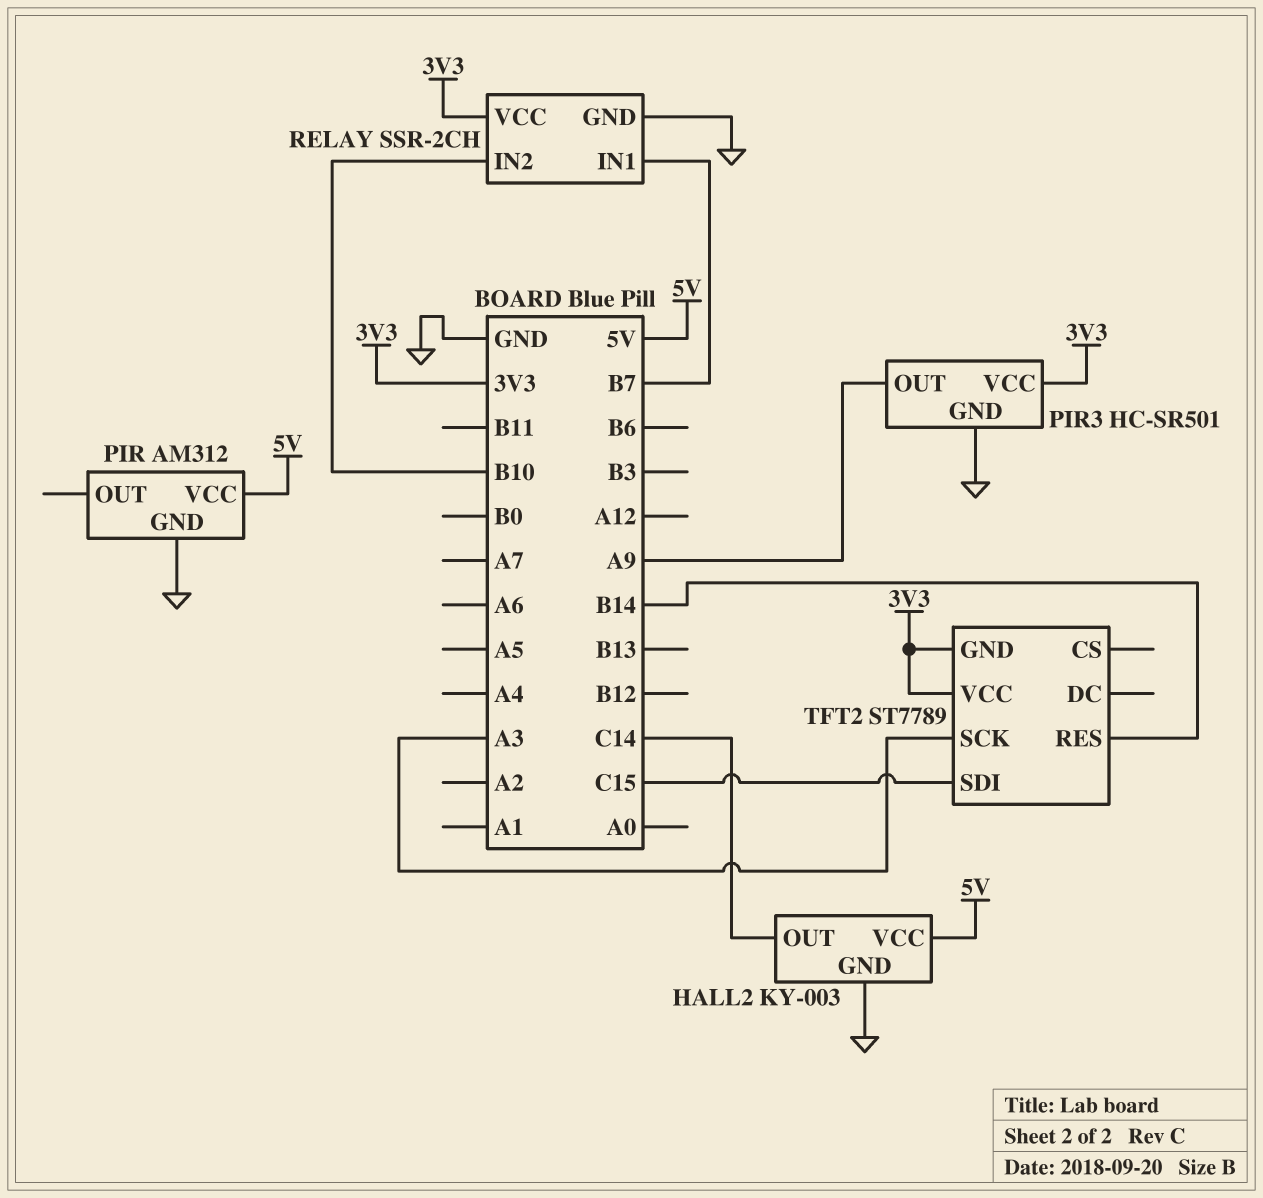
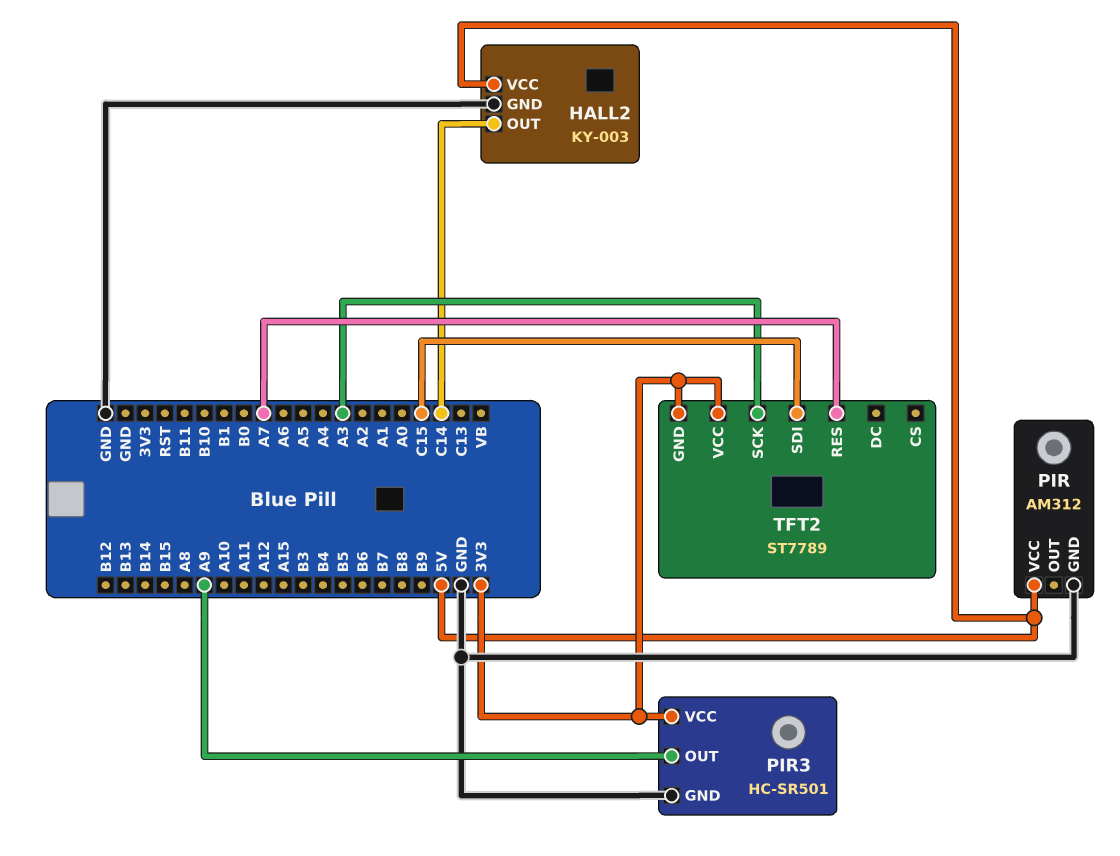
RELAY: SSR-2CH -> none
RELAY pin GND: GND -> none
RELAY pin IN1: B7 -> none
RELAY pin IN2: B10 -> none
RELAY pin VCC: 3V3 -> none
TFT2 pin RES: B14 -> A7

